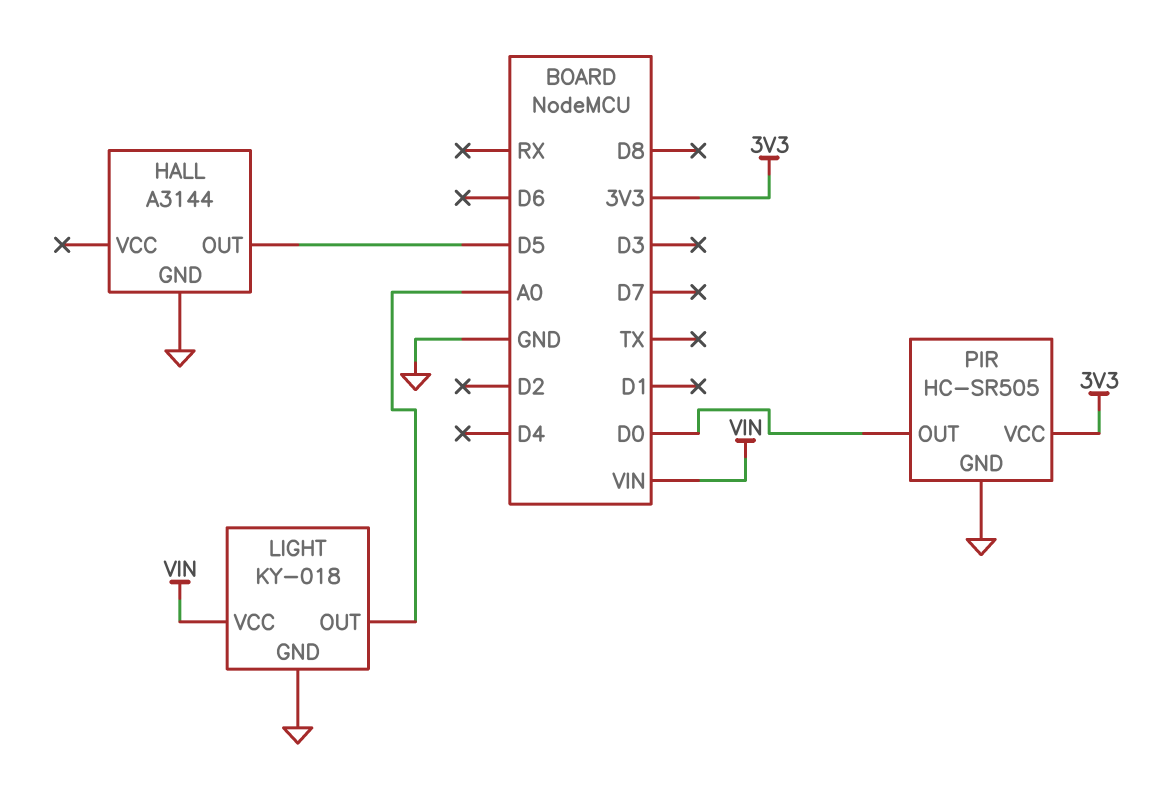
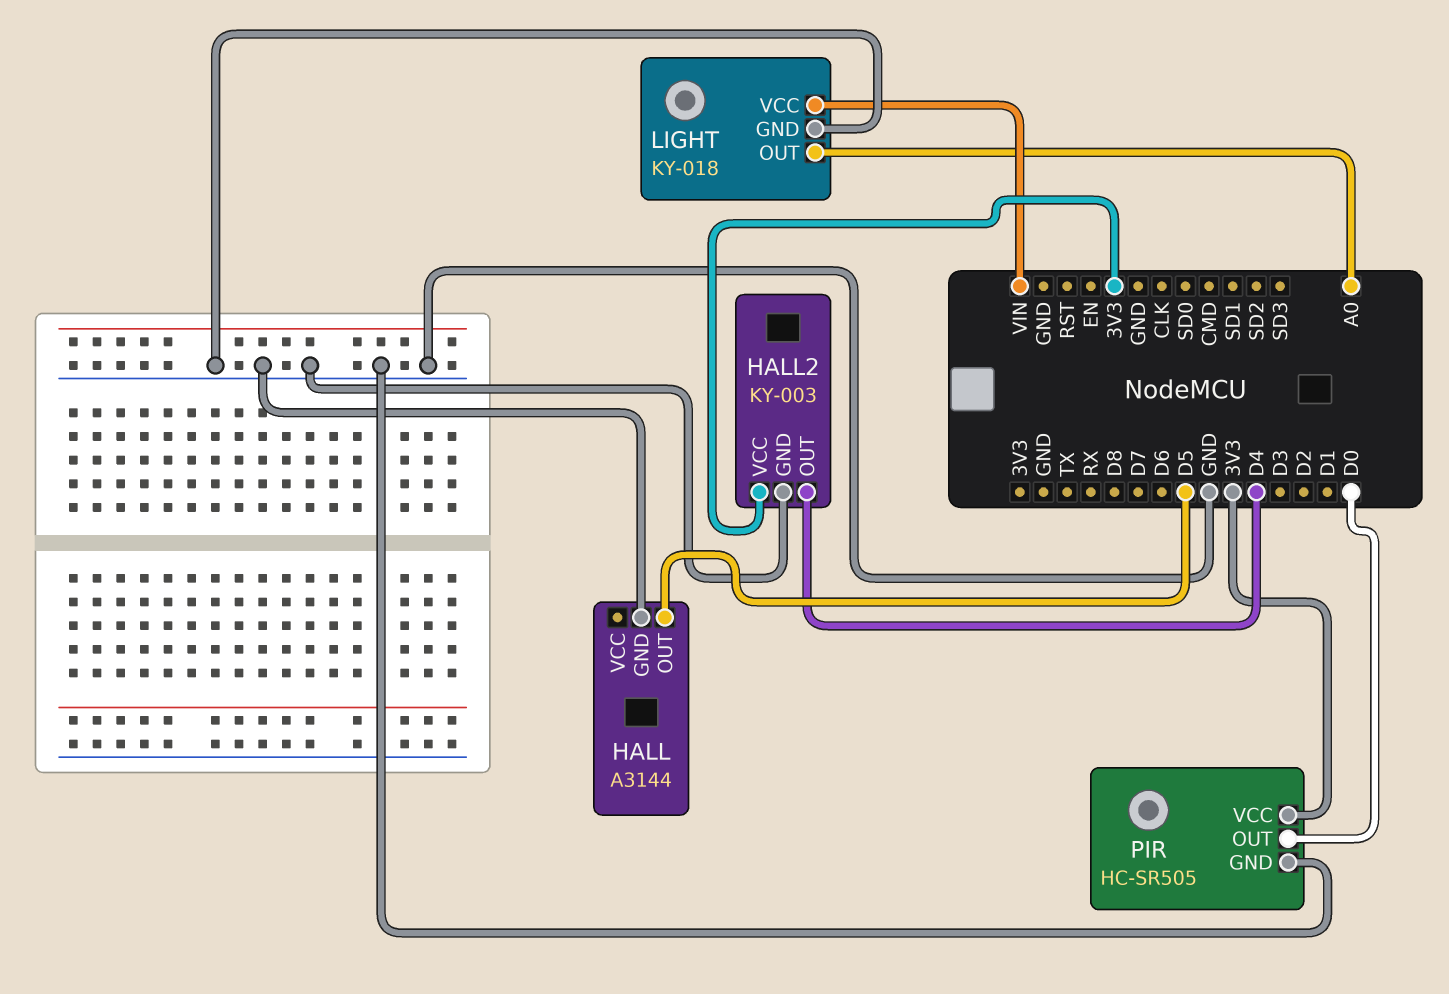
HALL2: none -> KY-003
HALL2 pin GND: none -> GND
HALL2 pin OUT: none -> D4
HALL2 pin VCC: none -> 3V3

